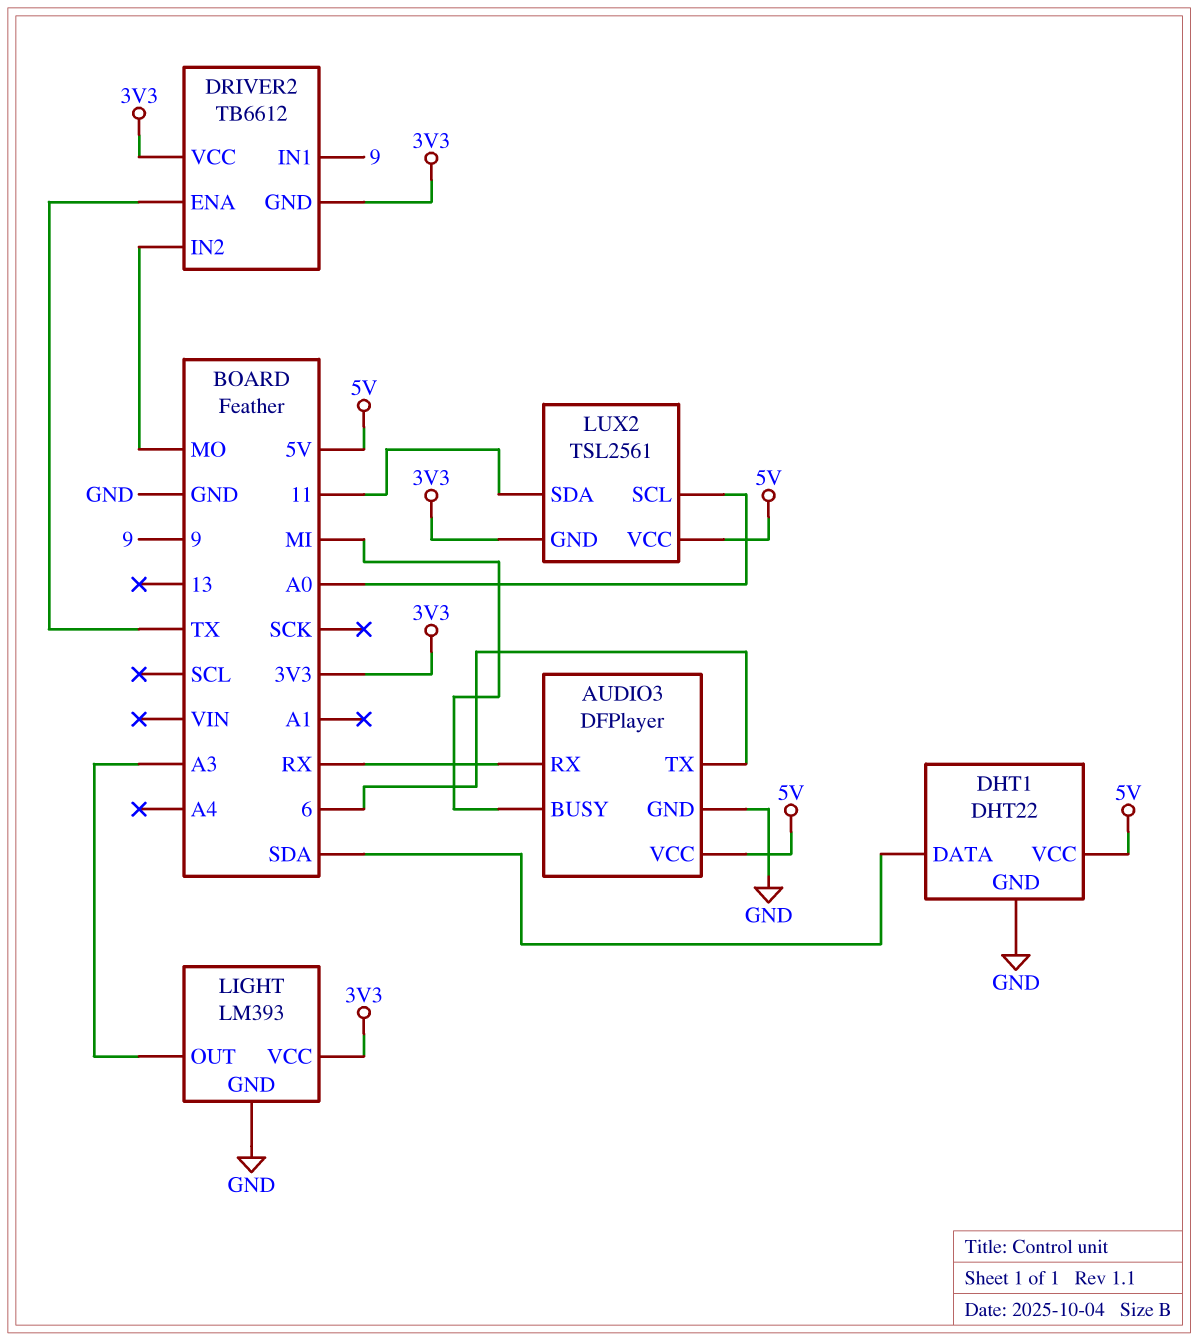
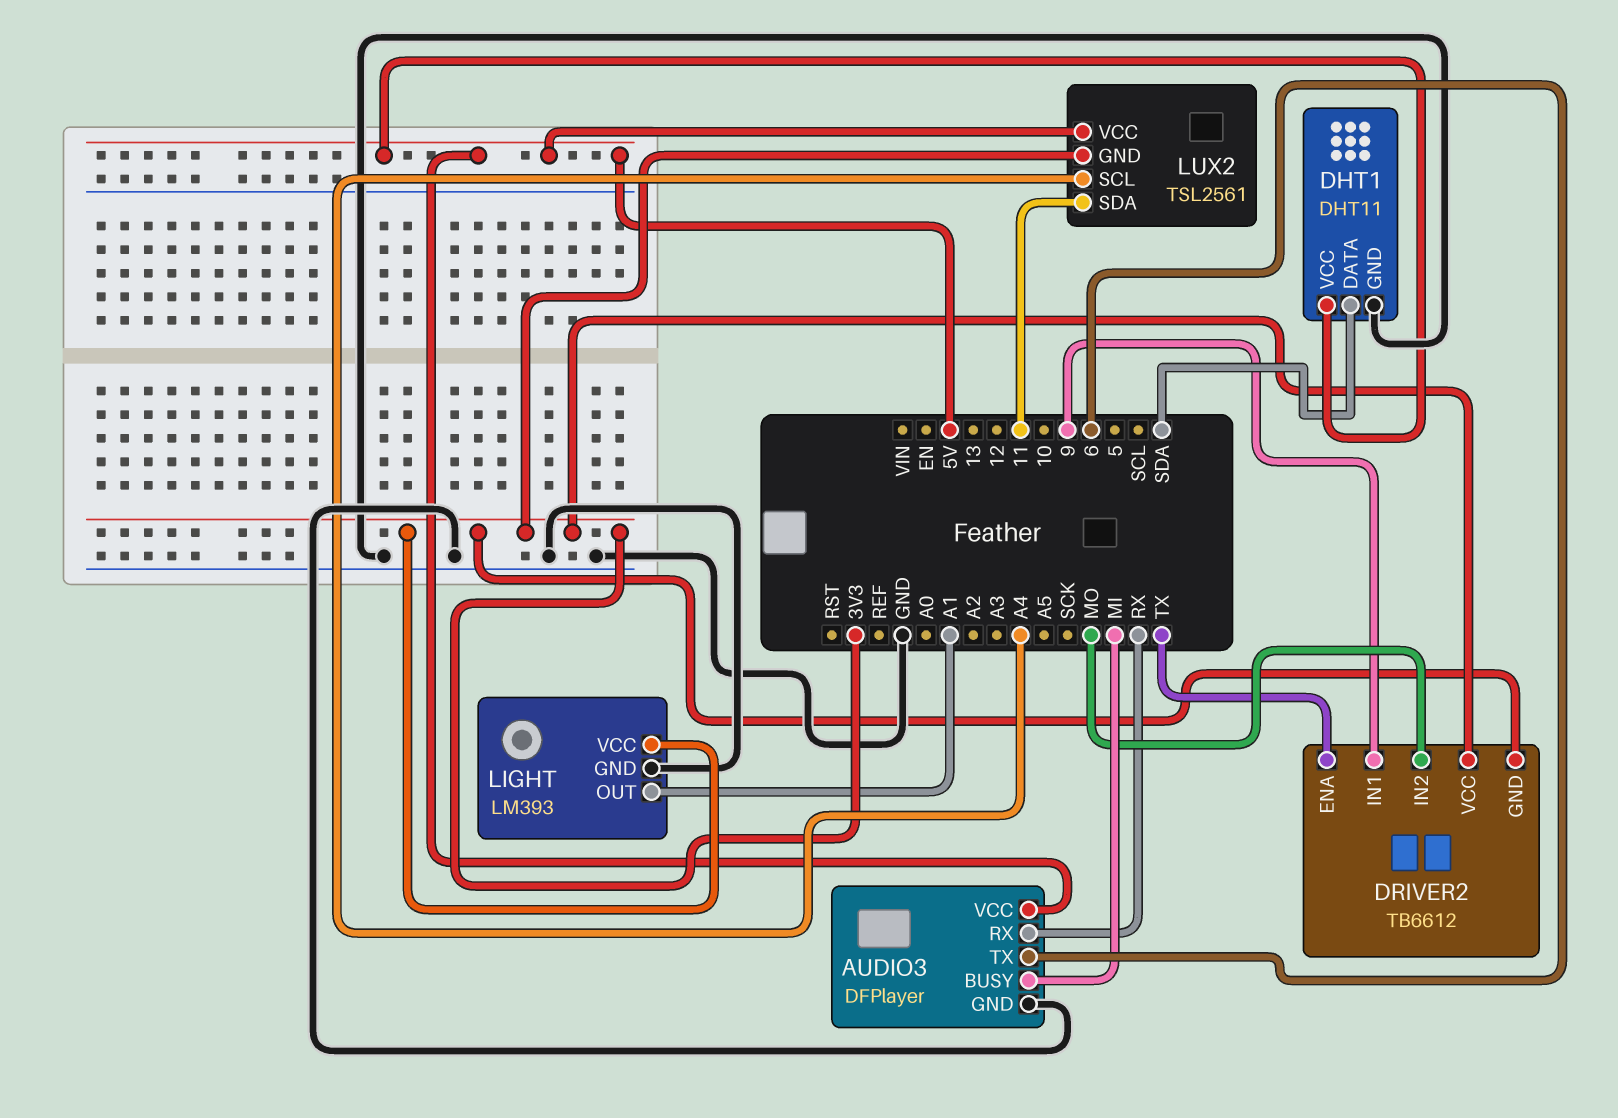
DHT1: DHT22 -> DHT11
LIGHT pin OUT: A3 -> A1
LUX2 pin SCL: A0 -> A4

